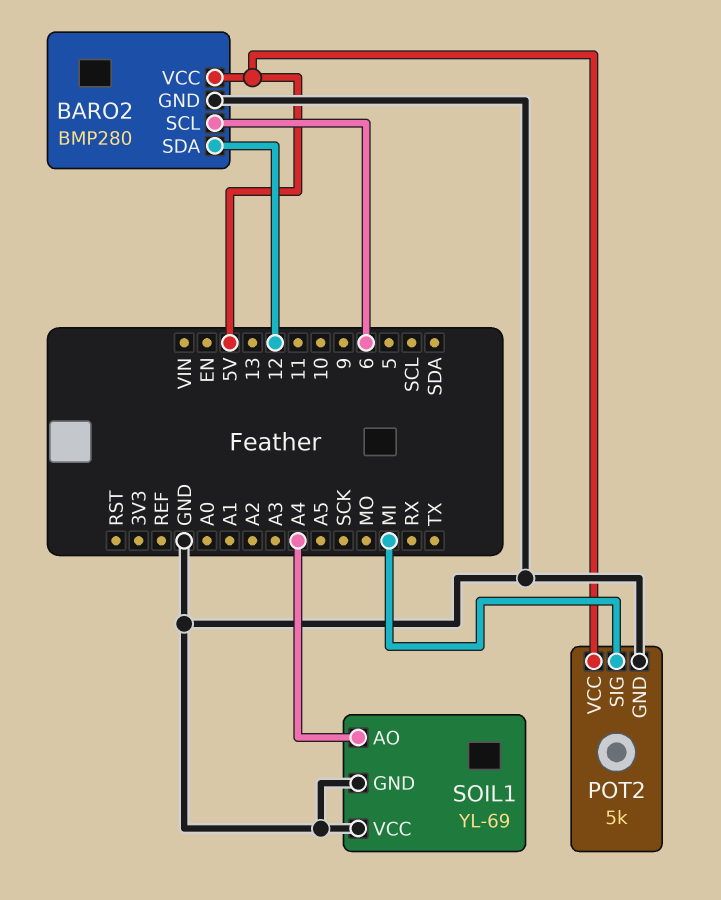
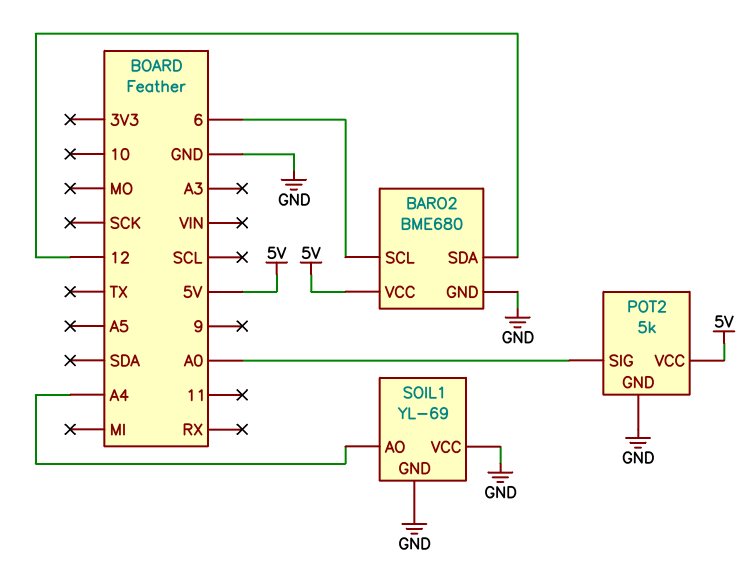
BARO2: BMP280 -> BME680
POT2 pin SIG: MI -> A0

